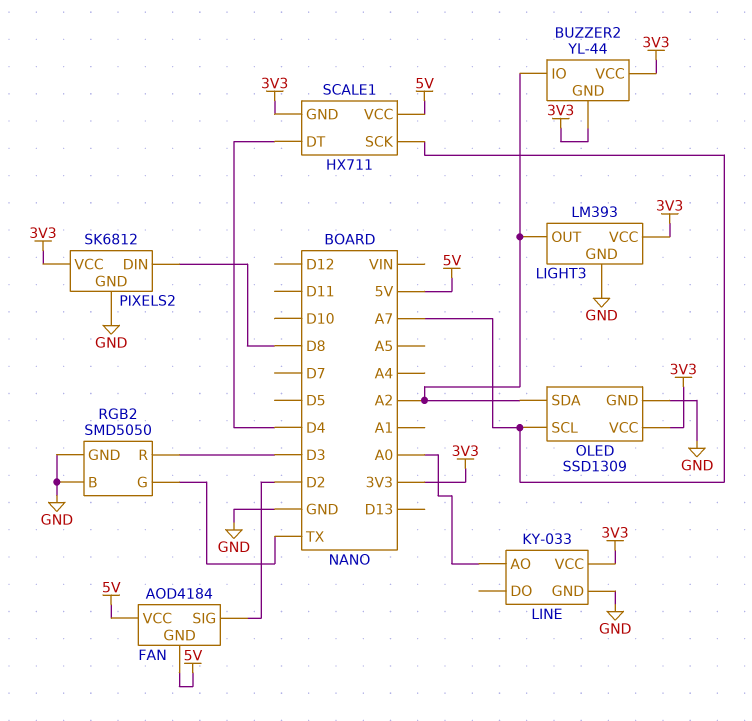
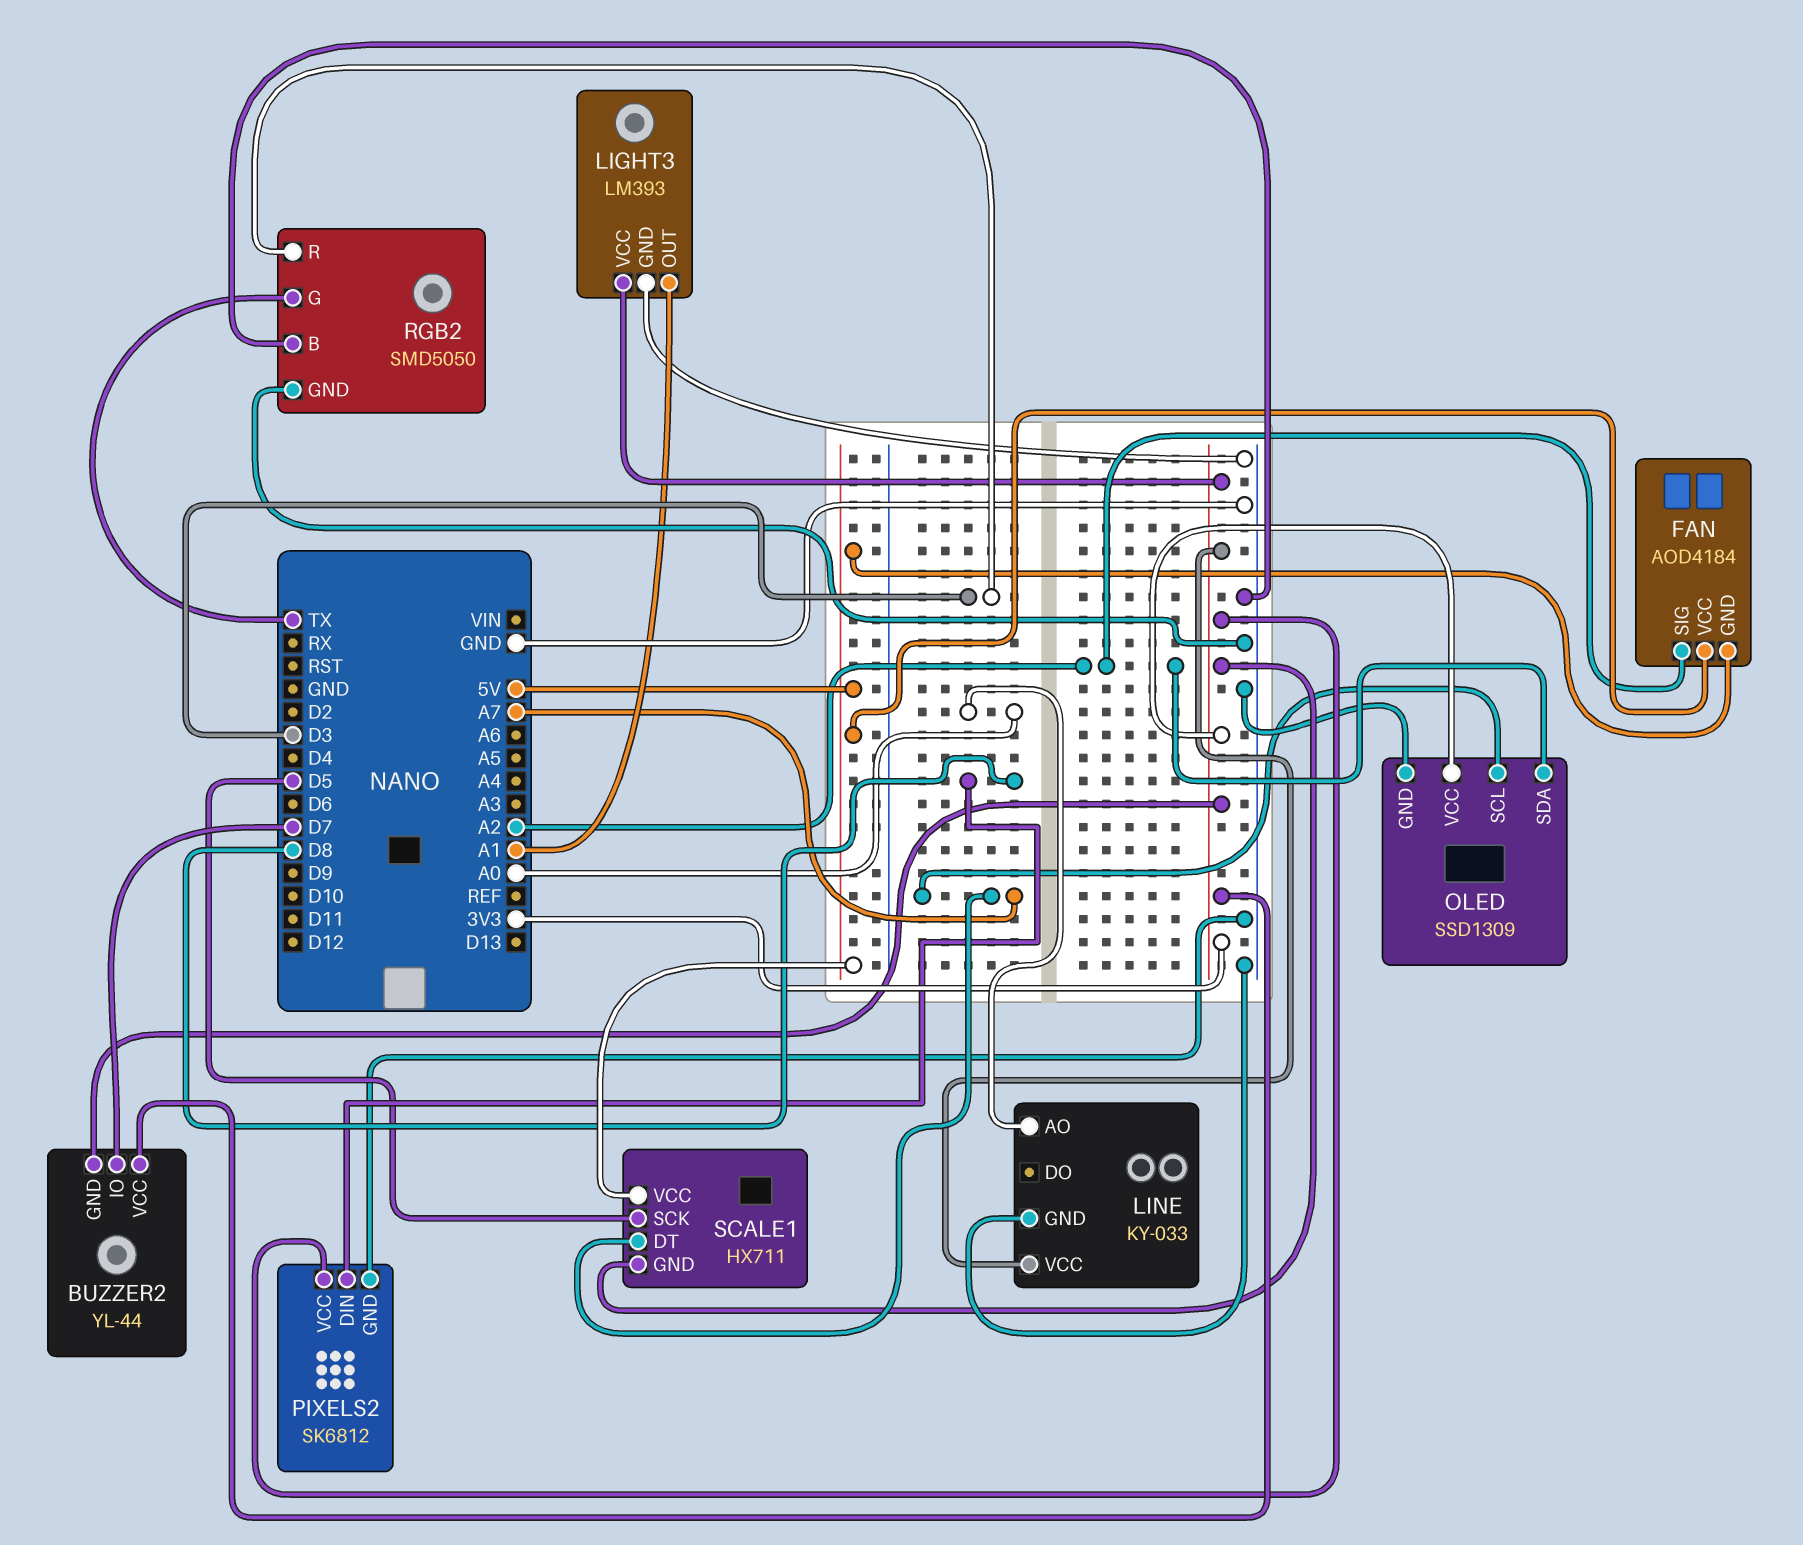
BUZZER2 pin IO: A2 -> D7
FAN pin SIG: D2 -> A2
LIGHT3 pin OUT: A2 -> A1
SCALE1 pin DT: D4 -> A7
SCALE1 pin SCK: A7 -> D5

